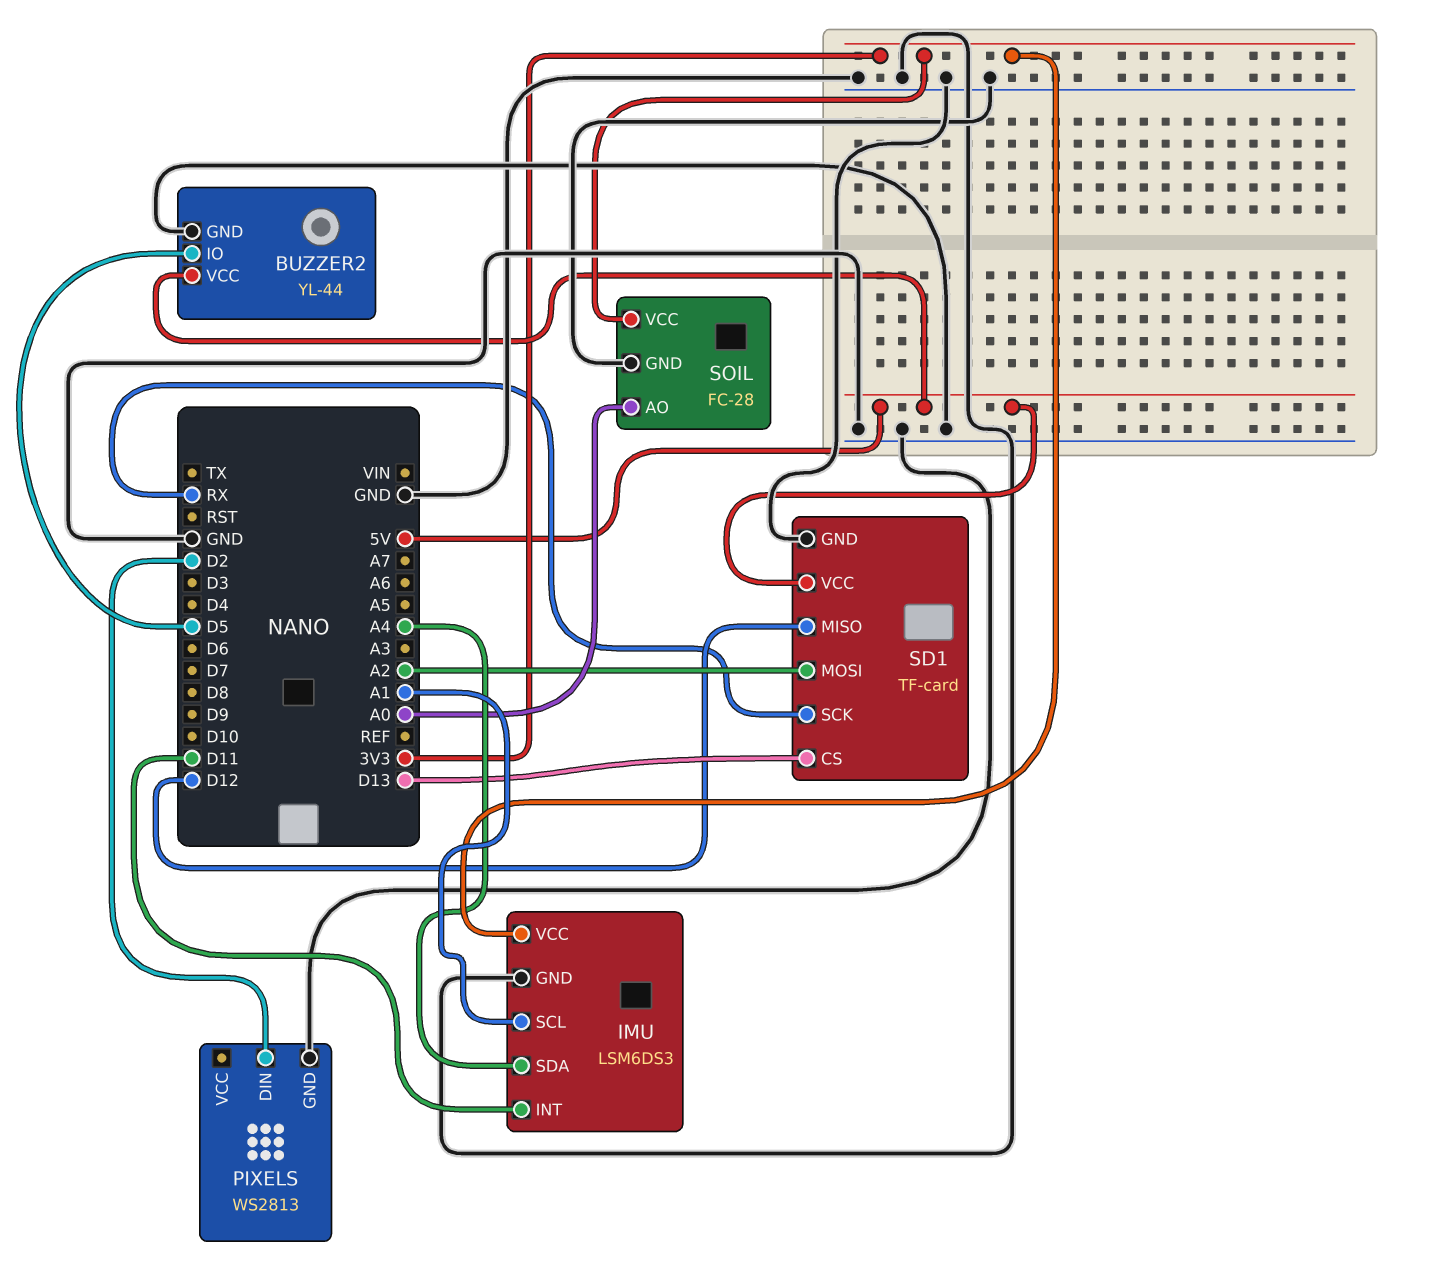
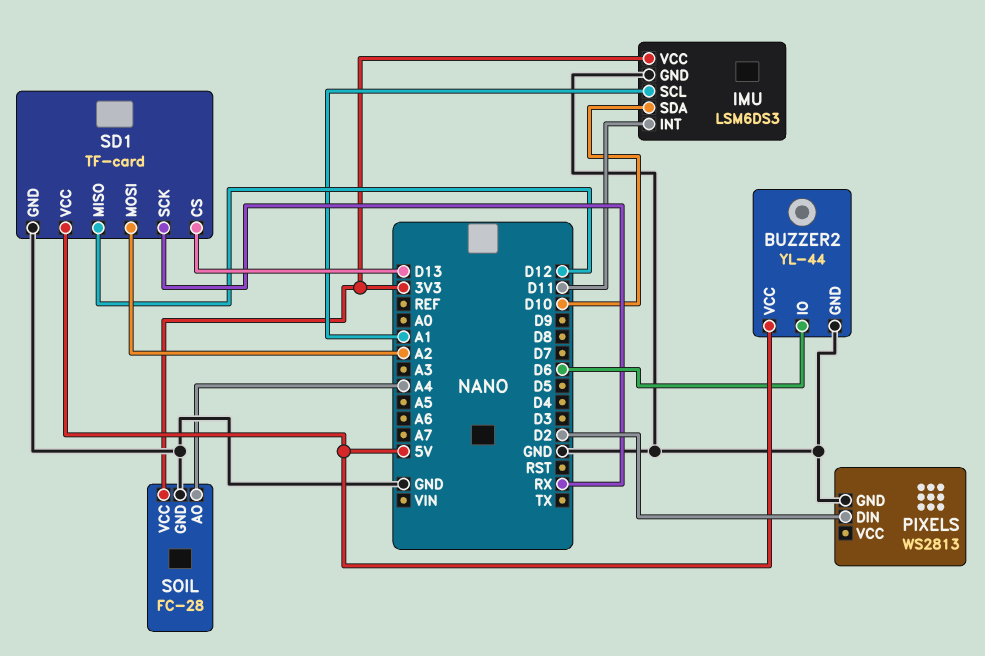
BUZZER2 pin IO: D5 -> D6
IMU pin SDA: A4 -> D10
SOIL pin AO: A0 -> A4

